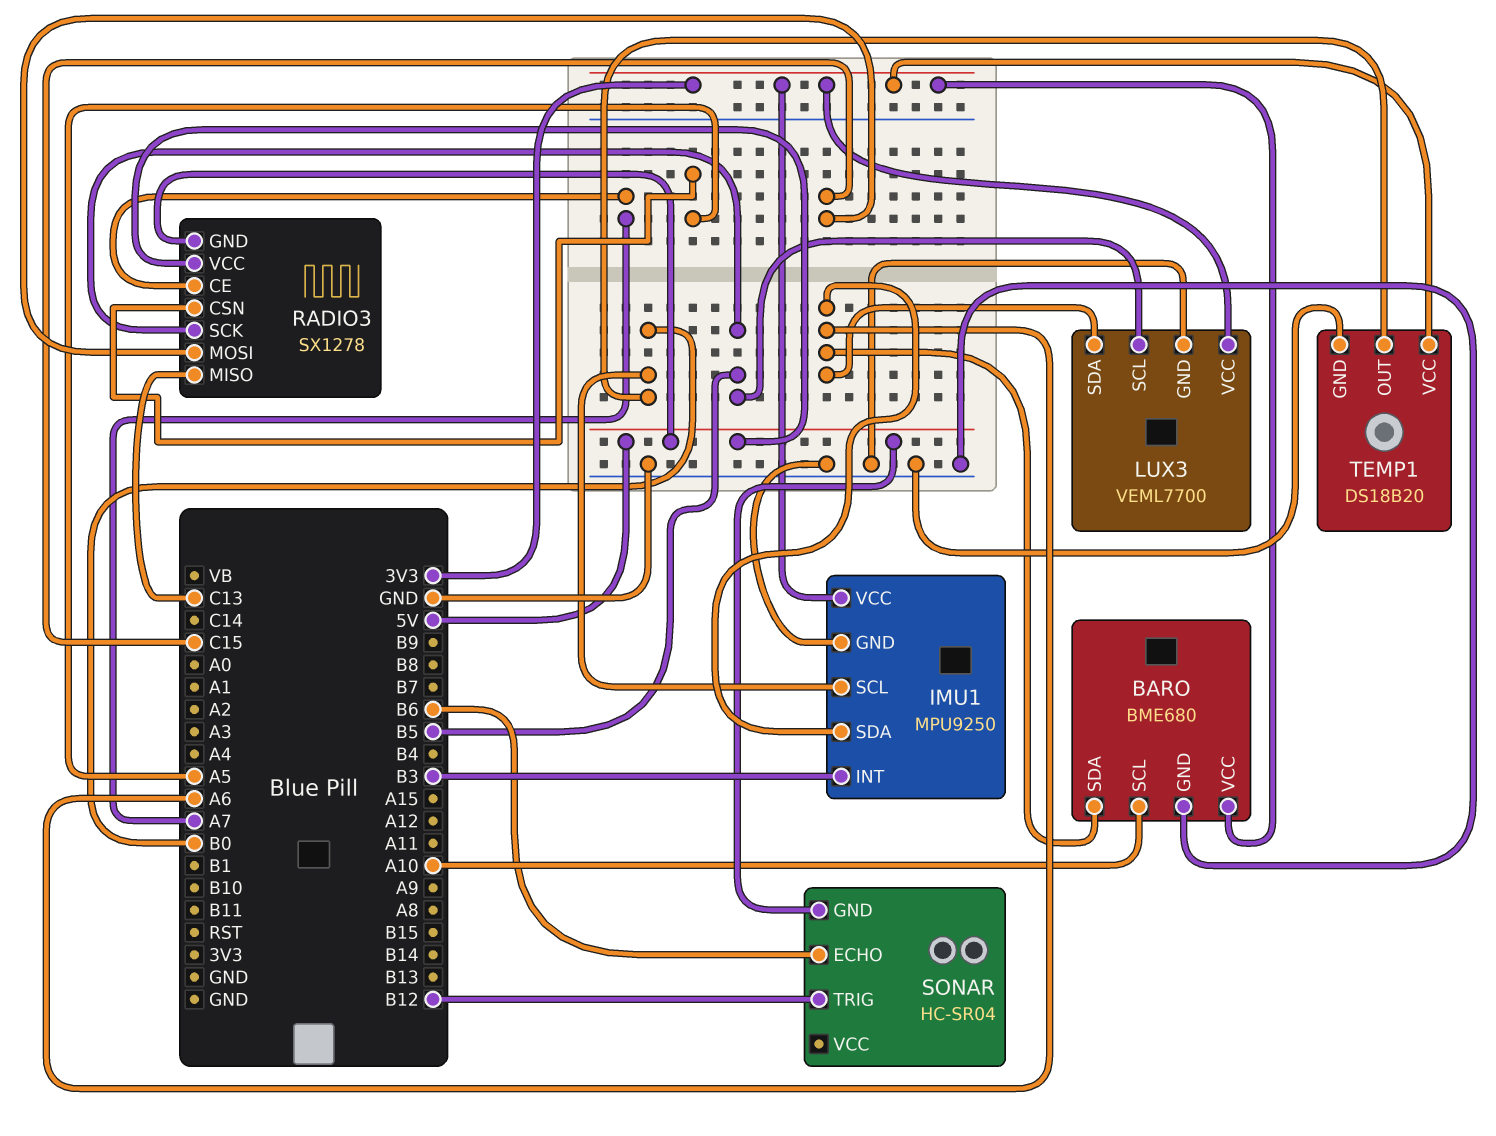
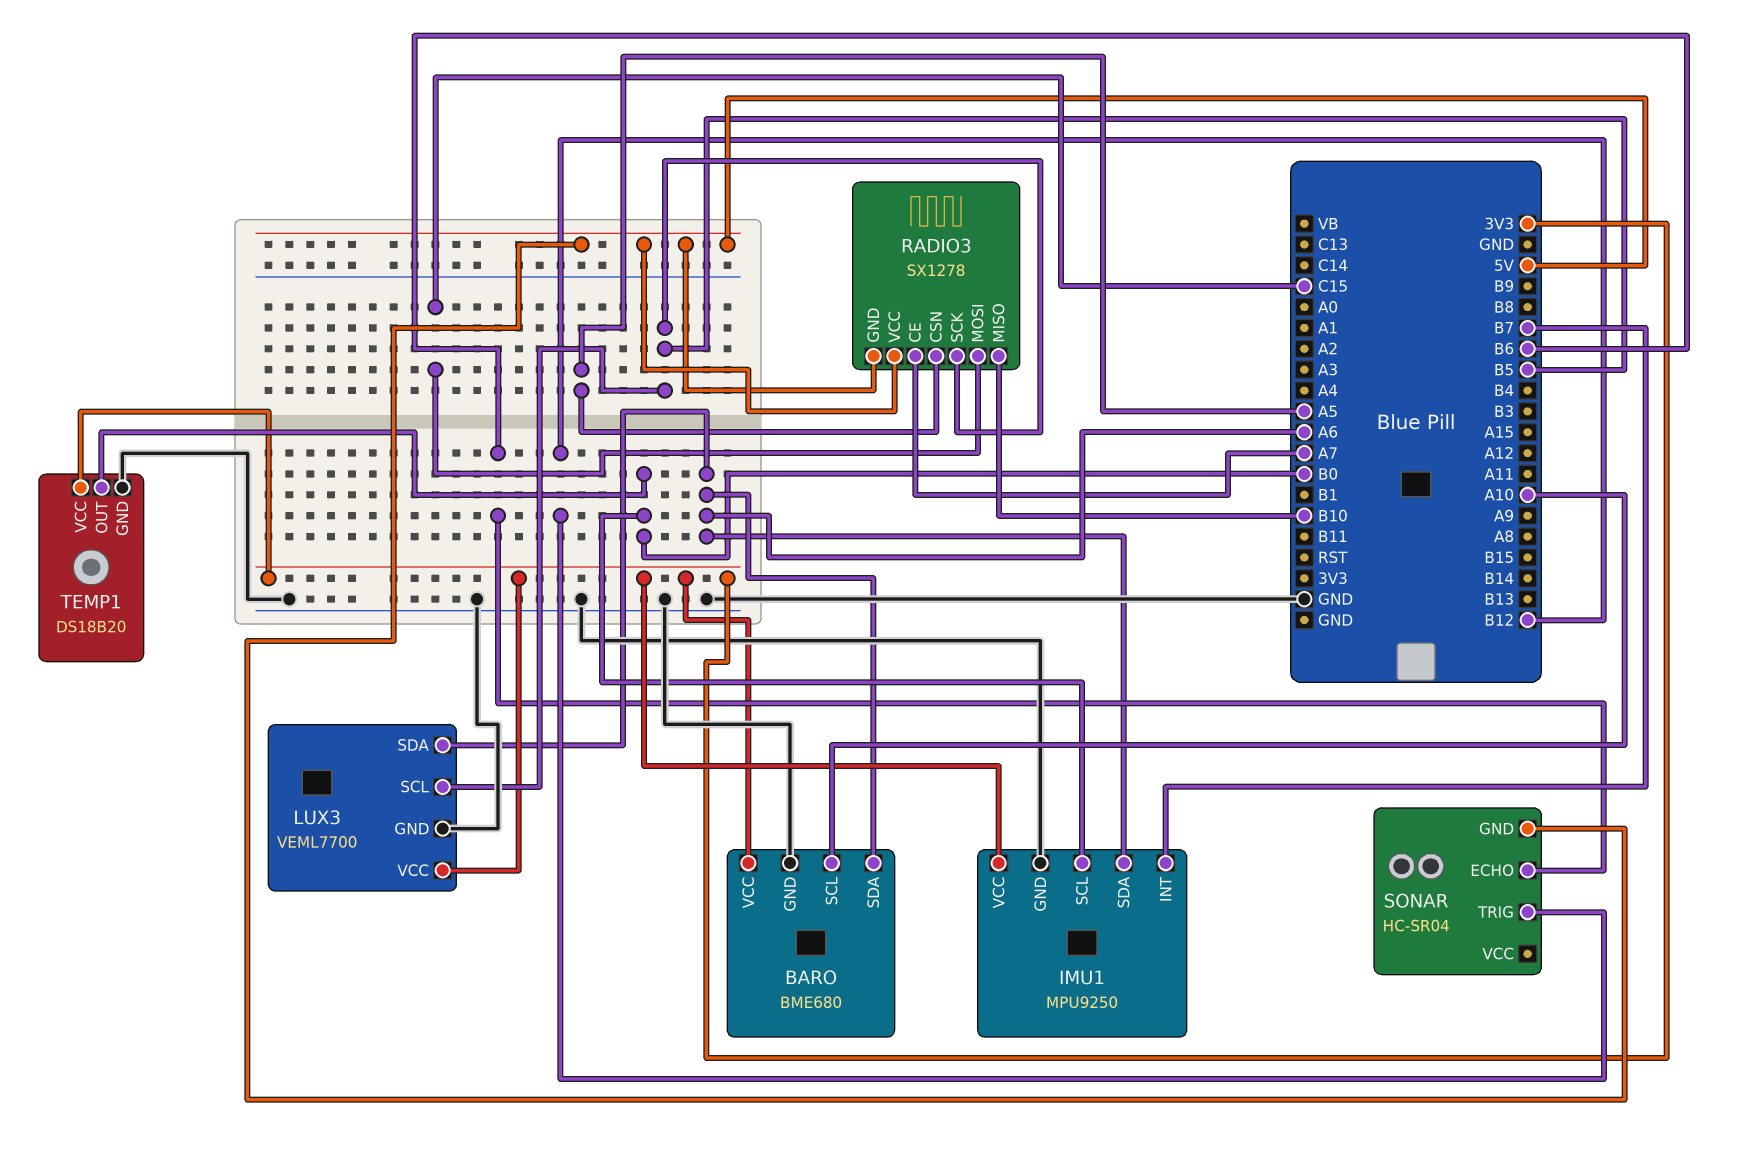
IMU1 pin INT: B3 -> B7
RADIO3 pin MISO: C13 -> B10

